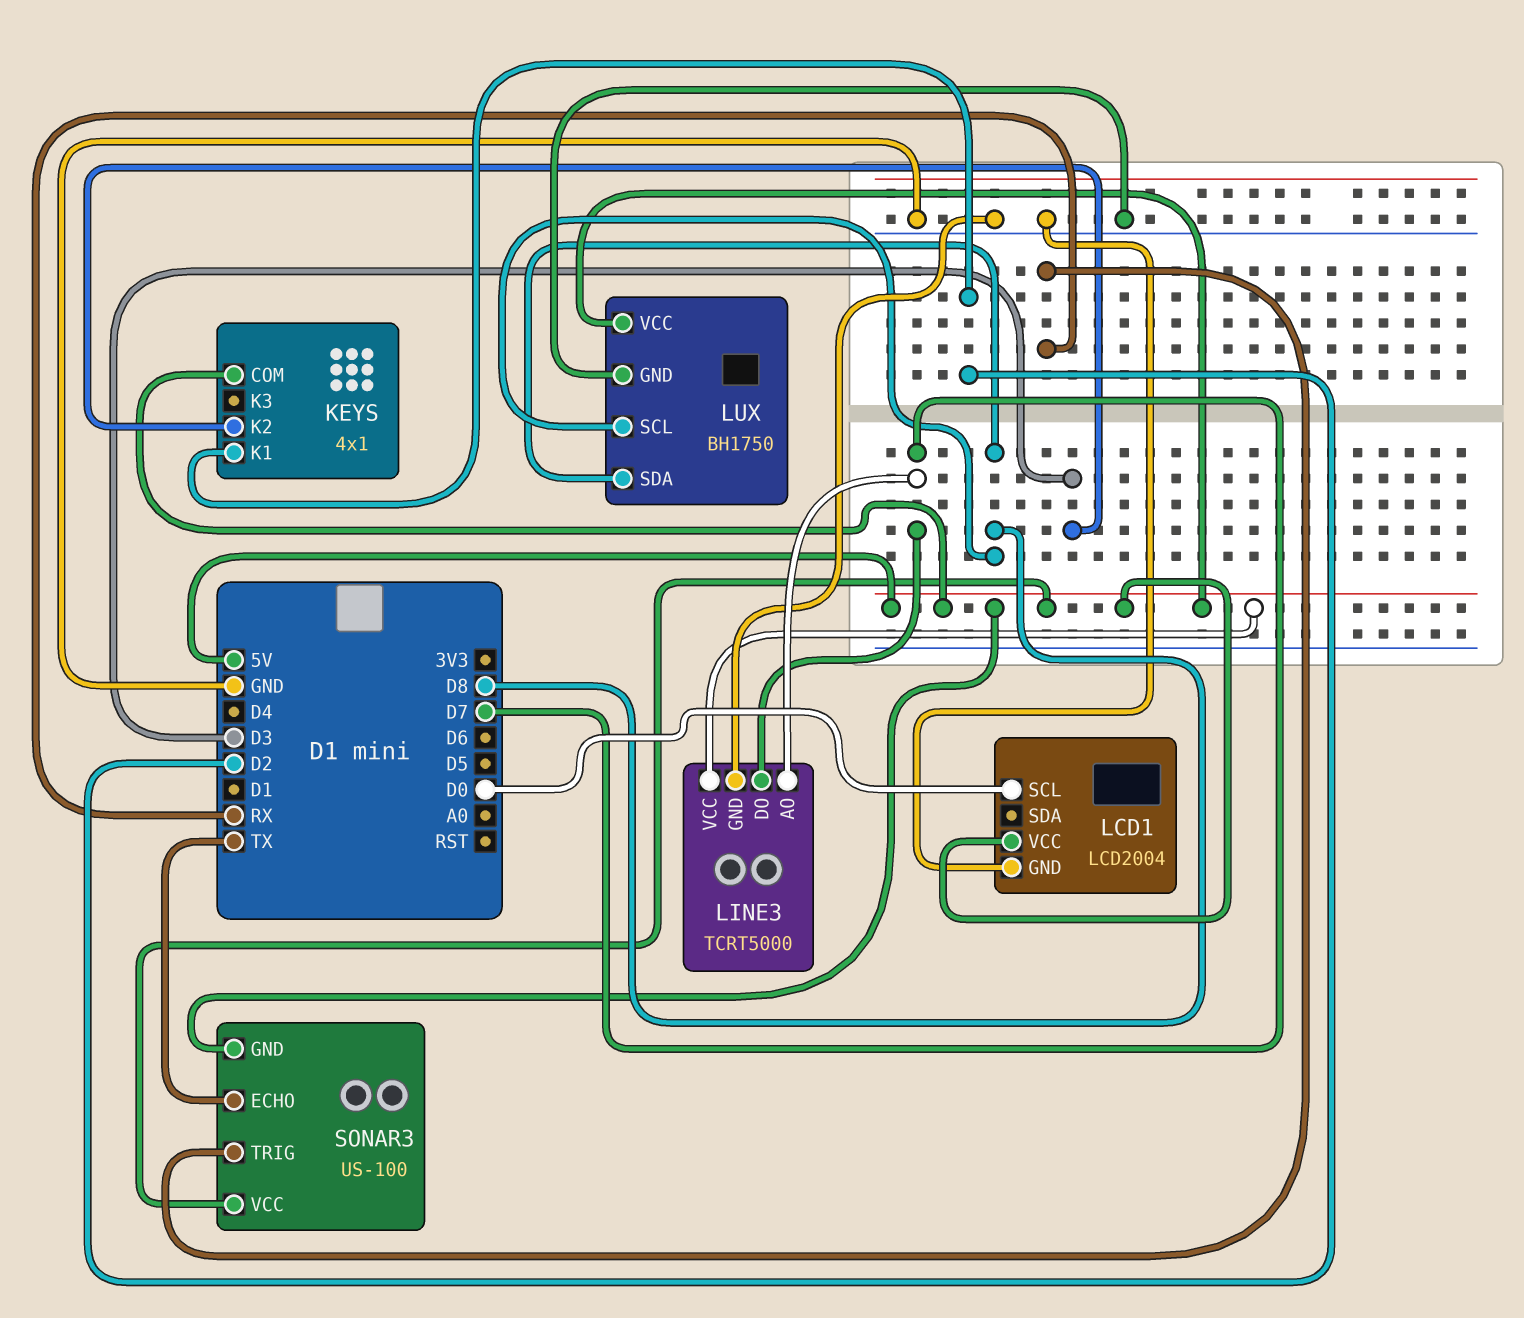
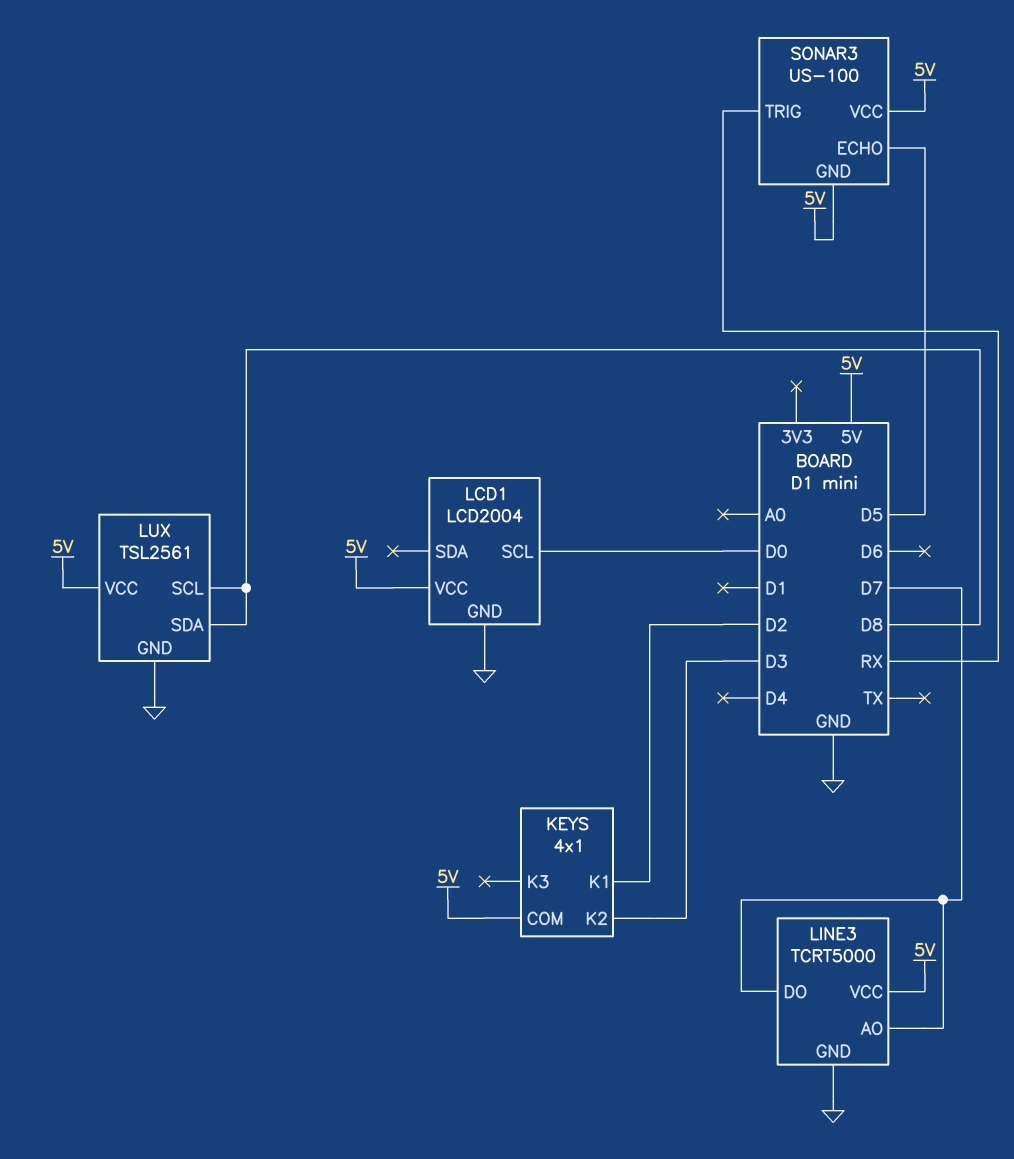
LUX: BH1750 -> TSL2561
SONAR3 pin ECHO: TX -> D5

